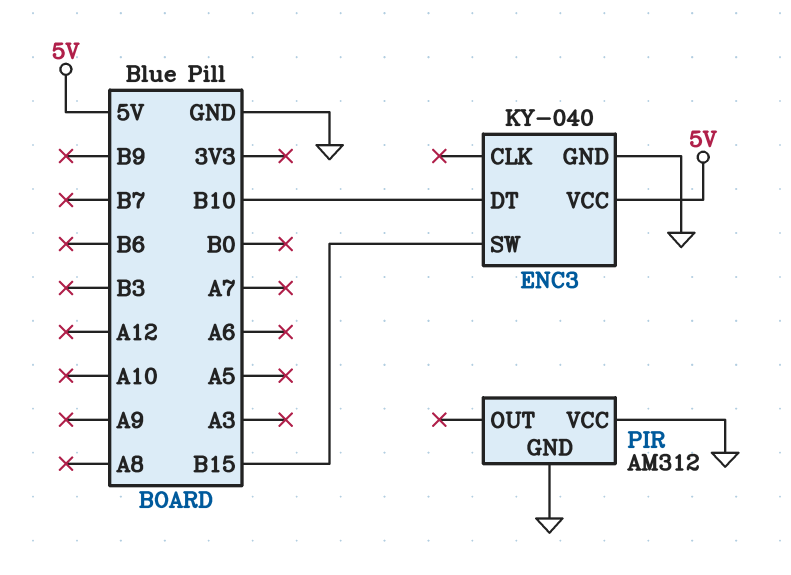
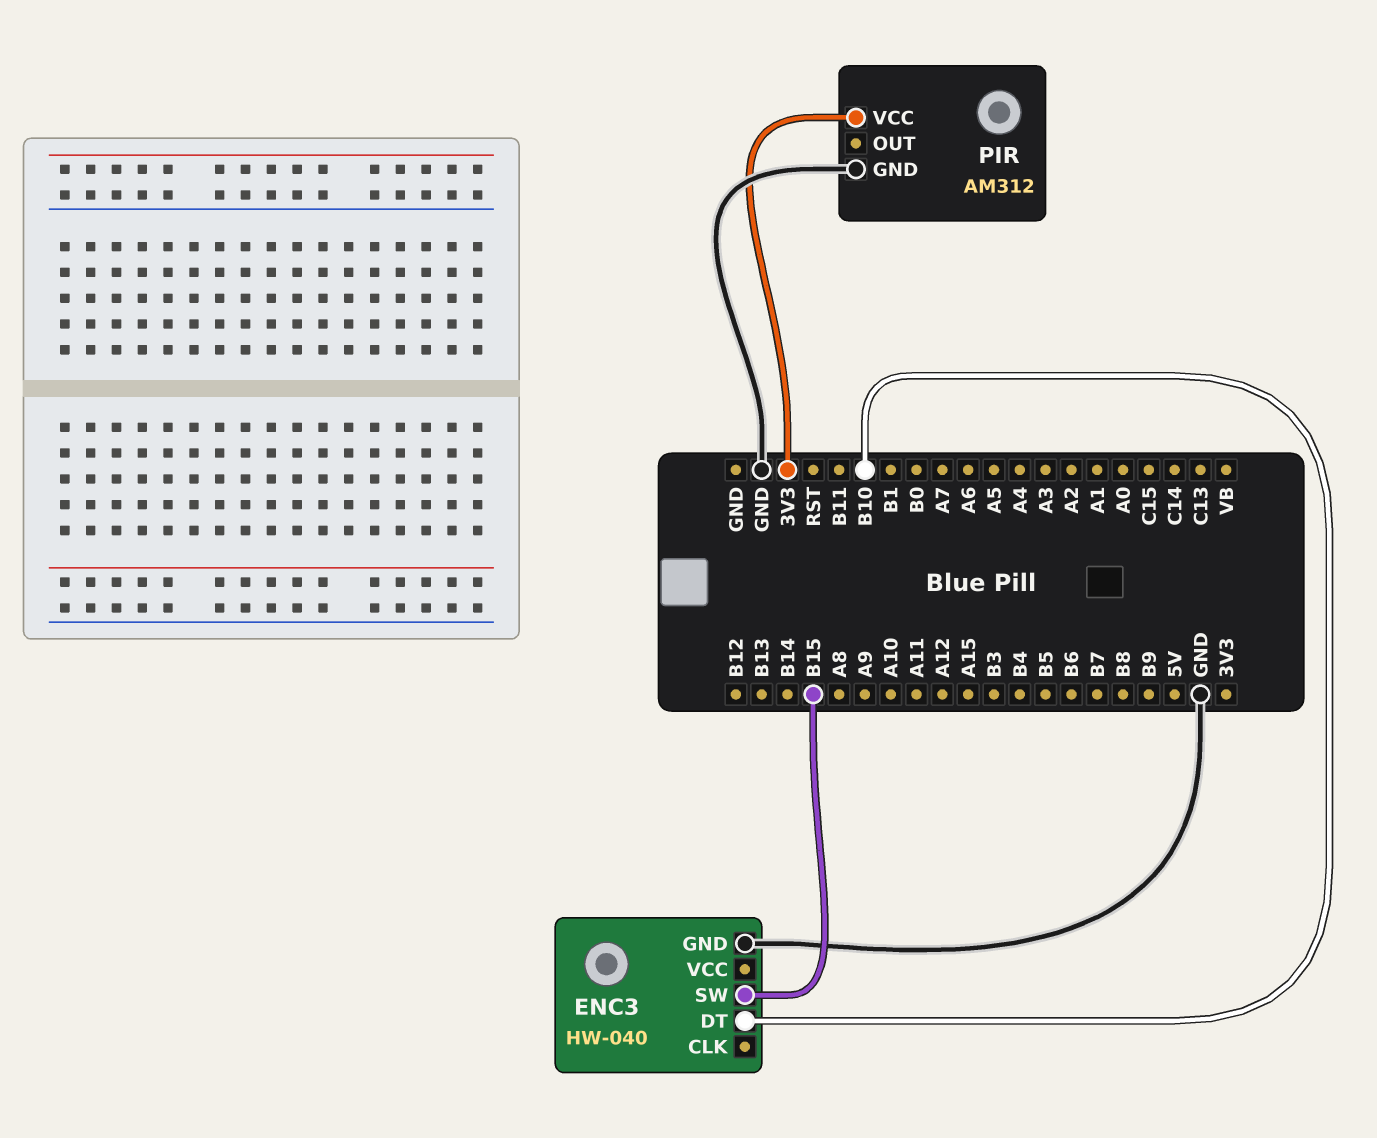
ENC3: KY-040 -> HW-040
ENC3 pin VCC: 5V -> none
PIR pin VCC: GND -> 3V3

